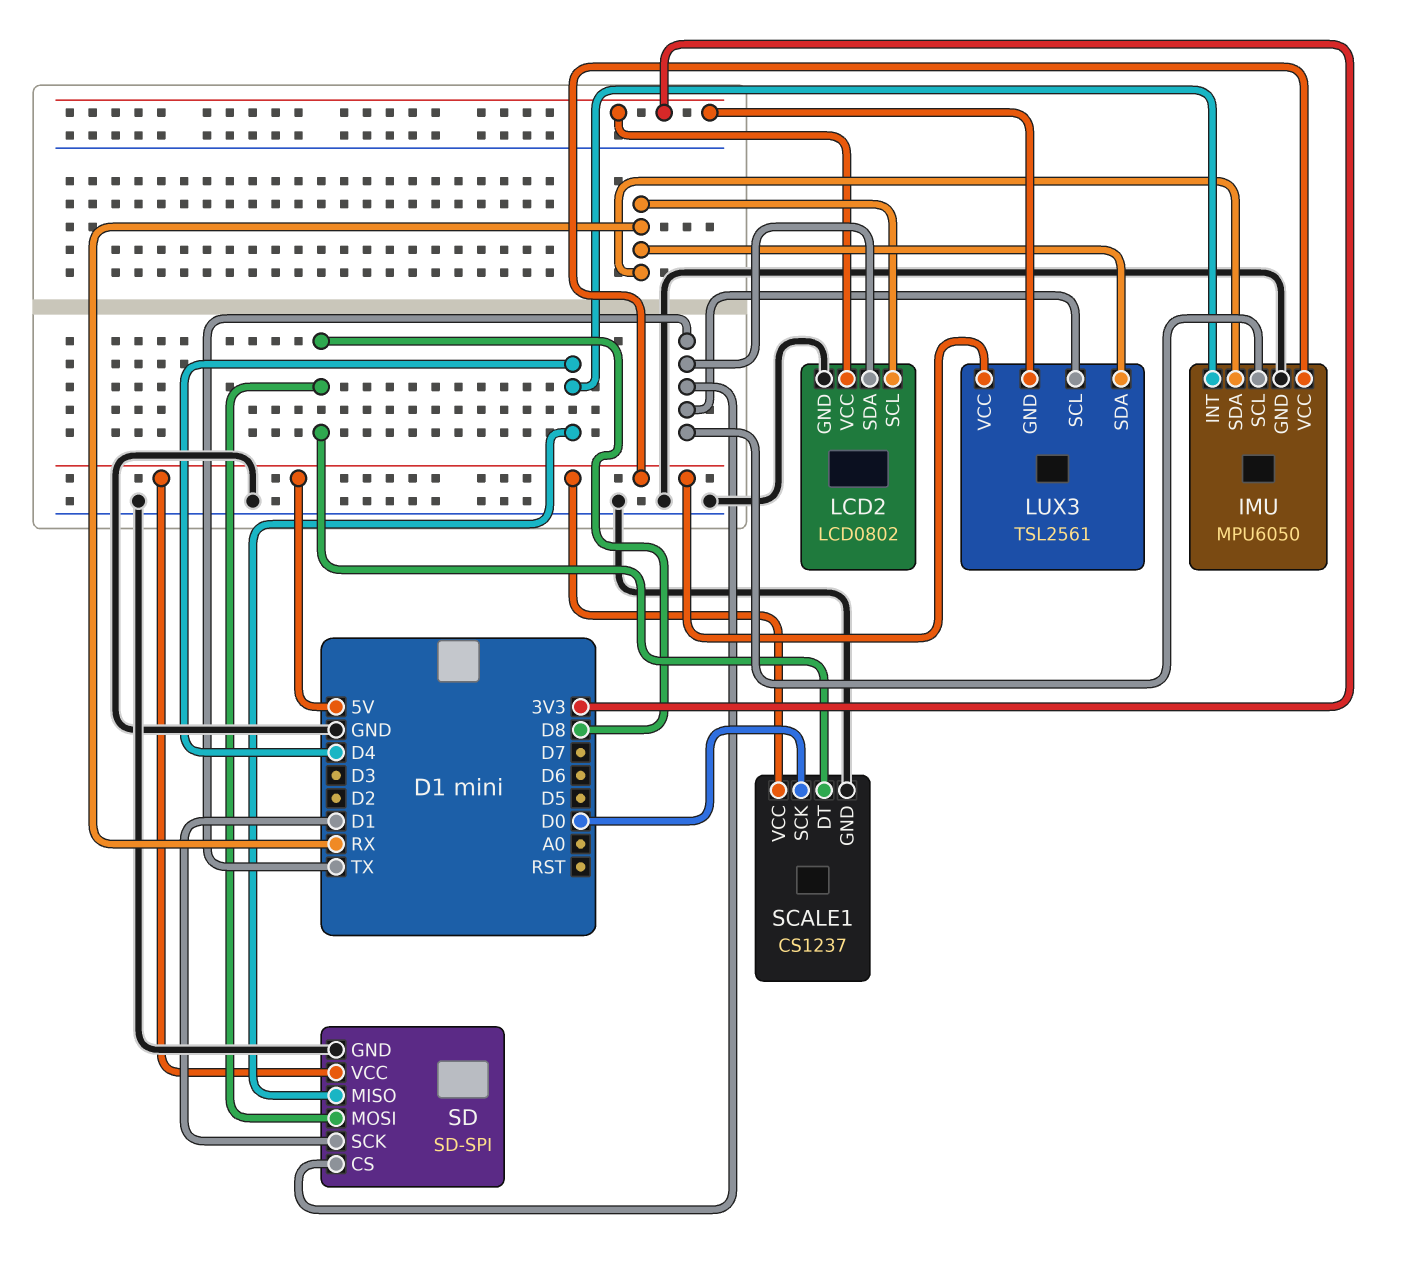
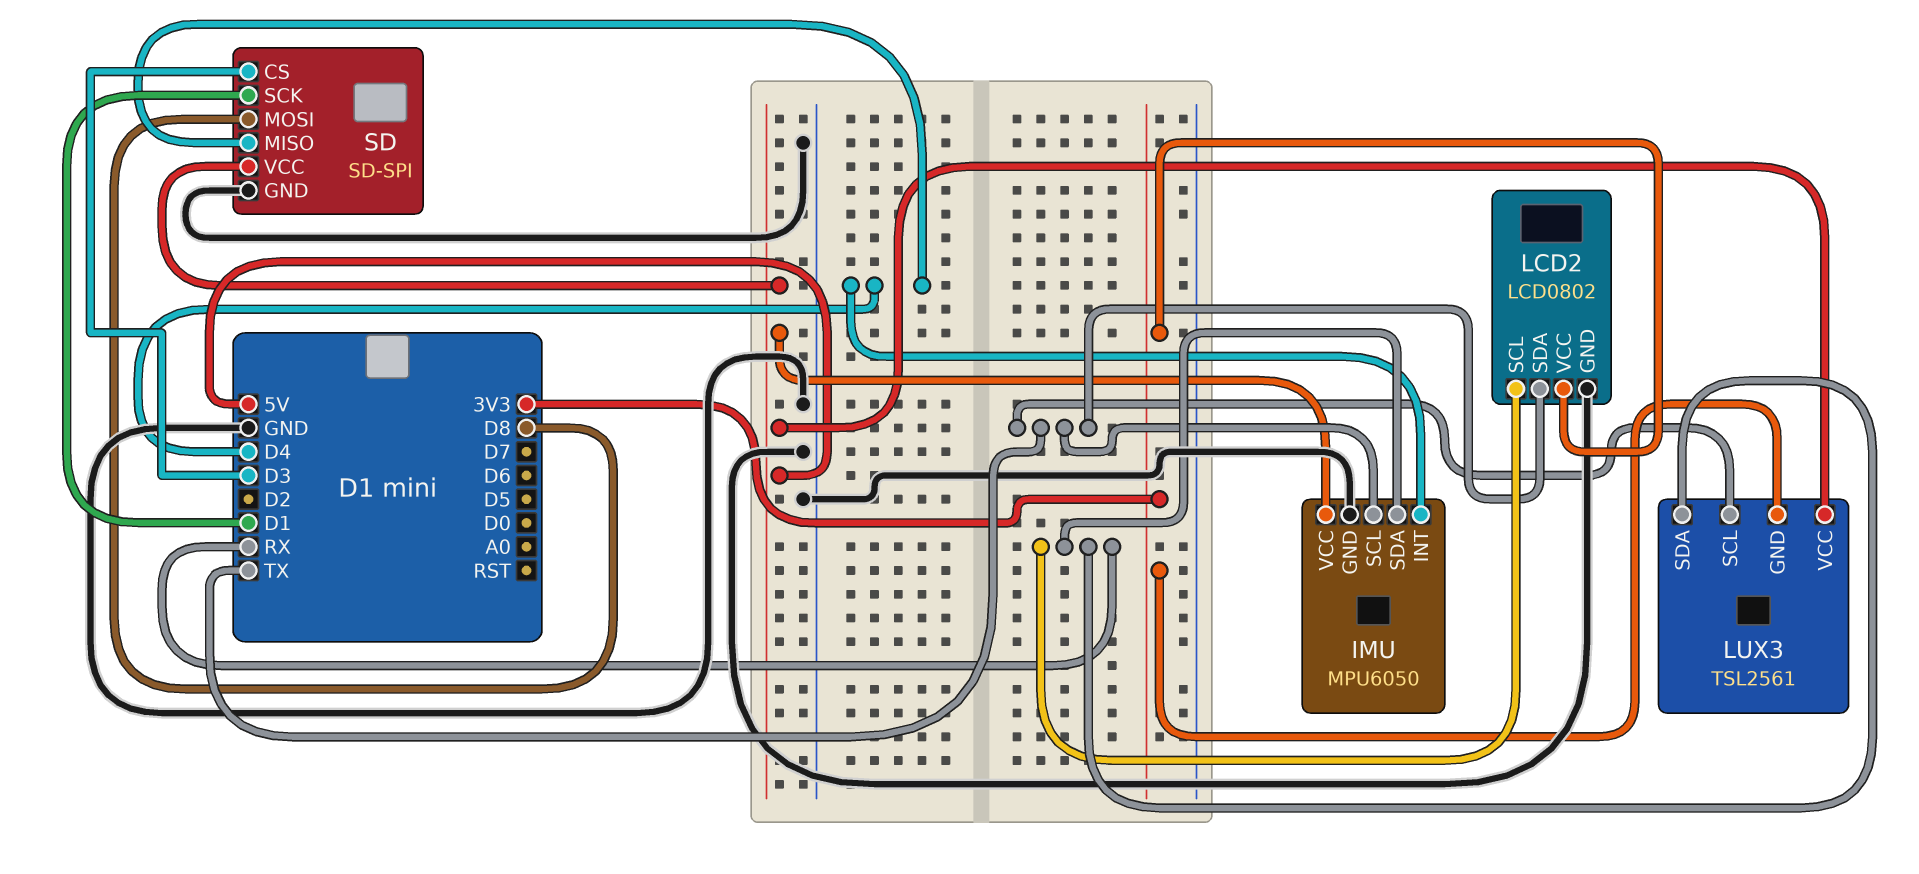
SCALE1: CS1237 -> none
SCALE1 pin DT: D8 -> none
SCALE1 pin GND: GND -> none
SCALE1 pin SCK: D0 -> none
SCALE1 pin VCC: 5V -> none
SD pin CS: TX -> D3

